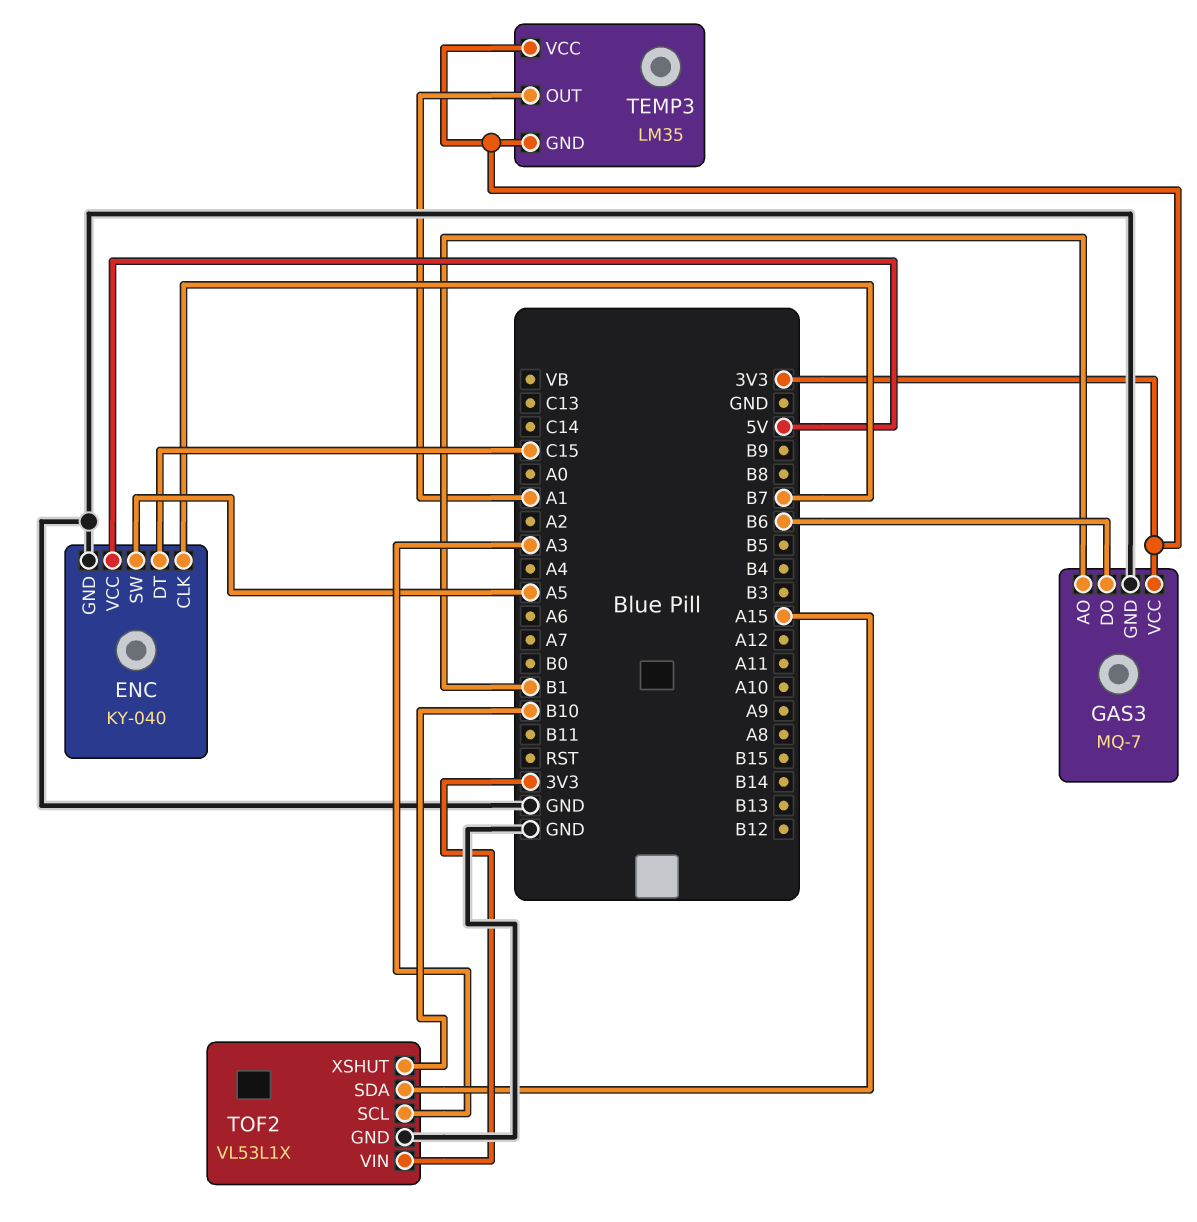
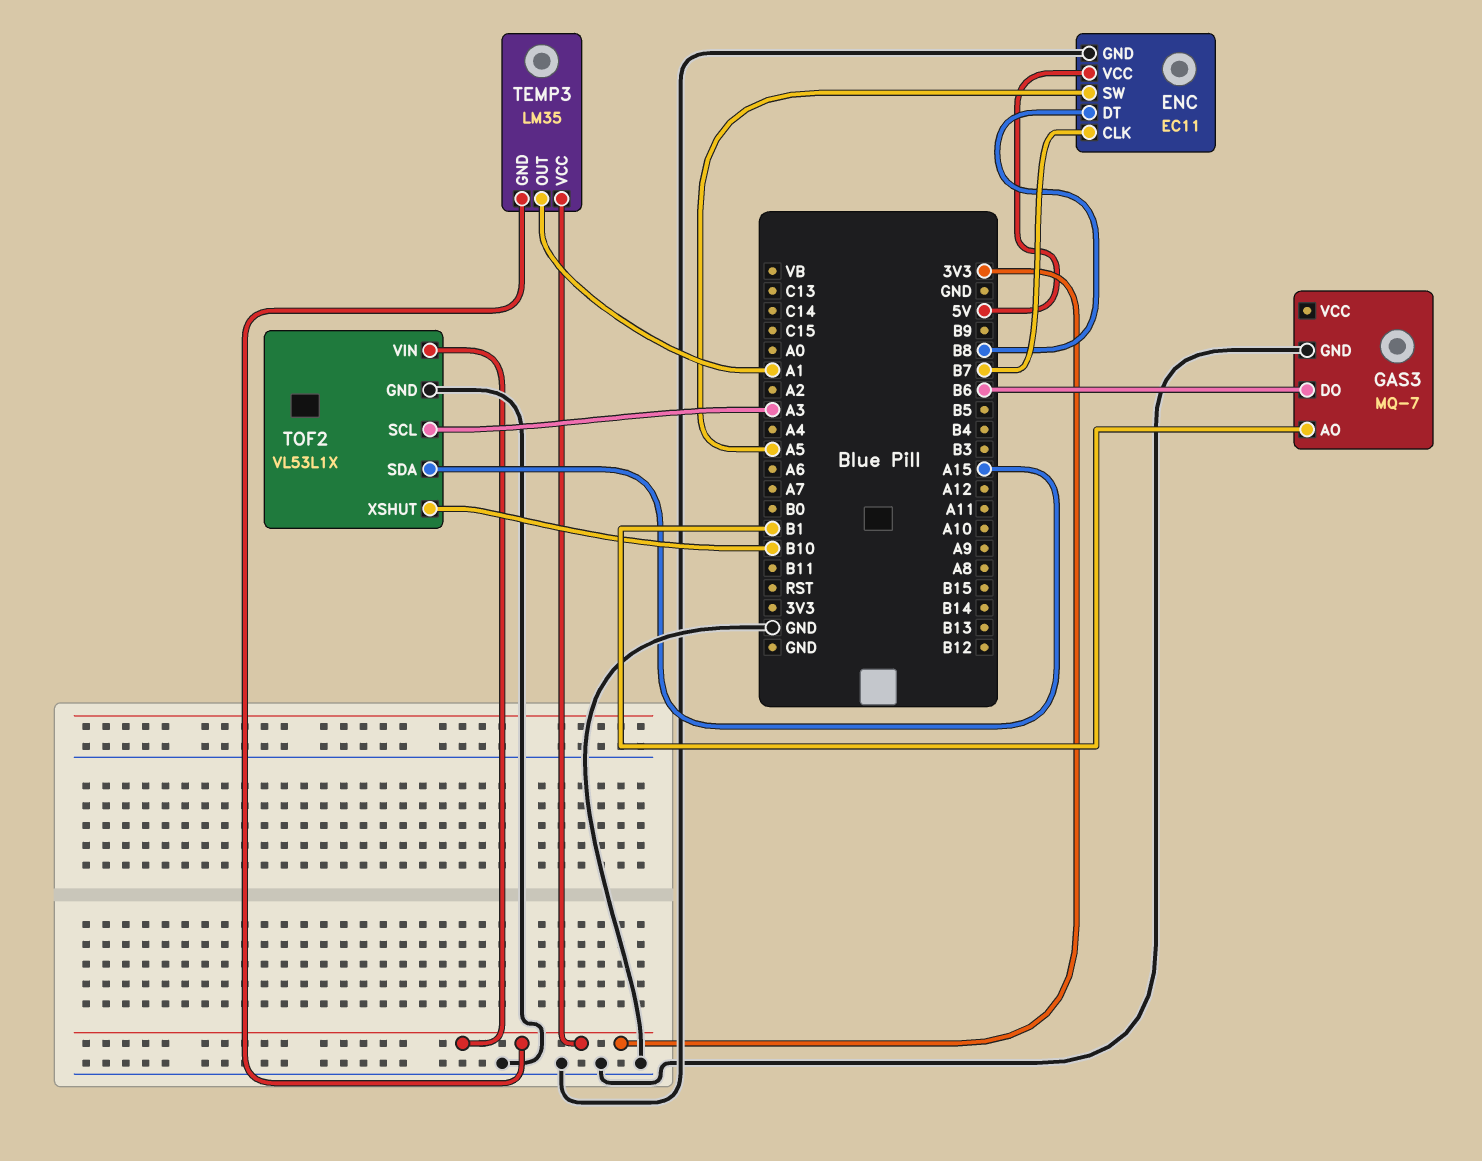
ENC: KY-040 -> EC11
ENC pin DT: C15 -> B8
GAS3 pin VCC: 3V3 -> none

